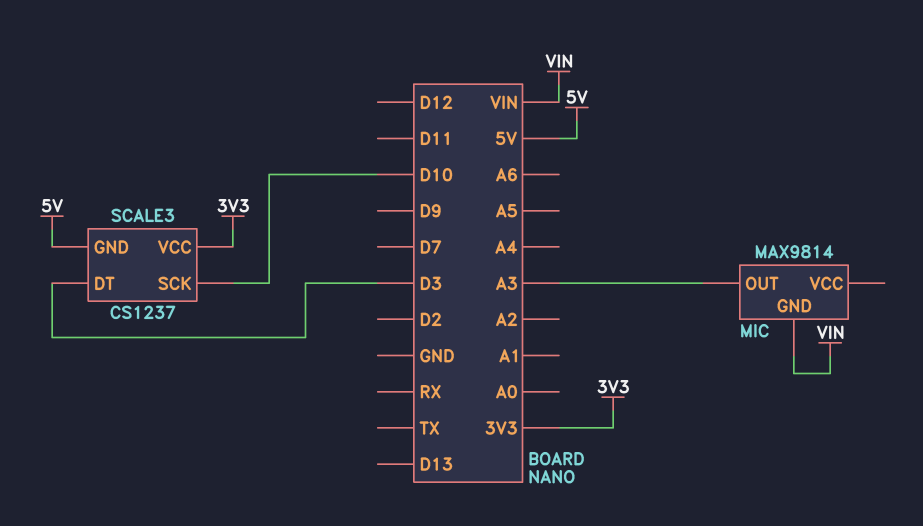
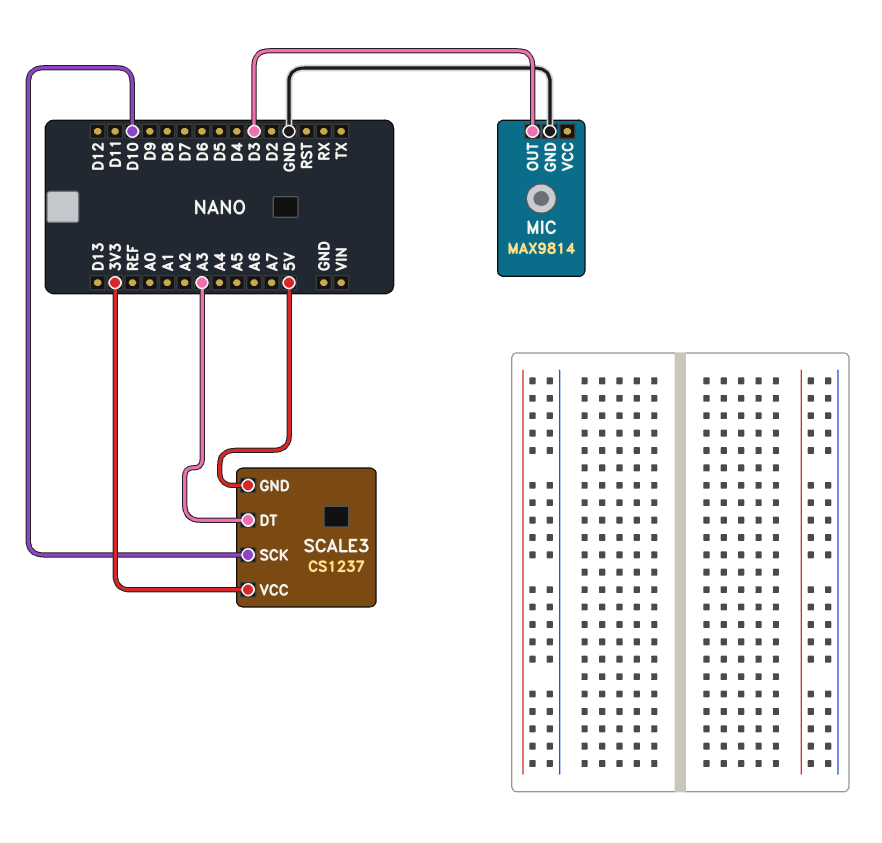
MIC pin GND: VIN -> GND
MIC pin OUT: A3 -> D3
SCALE3 pin DT: D3 -> A3

